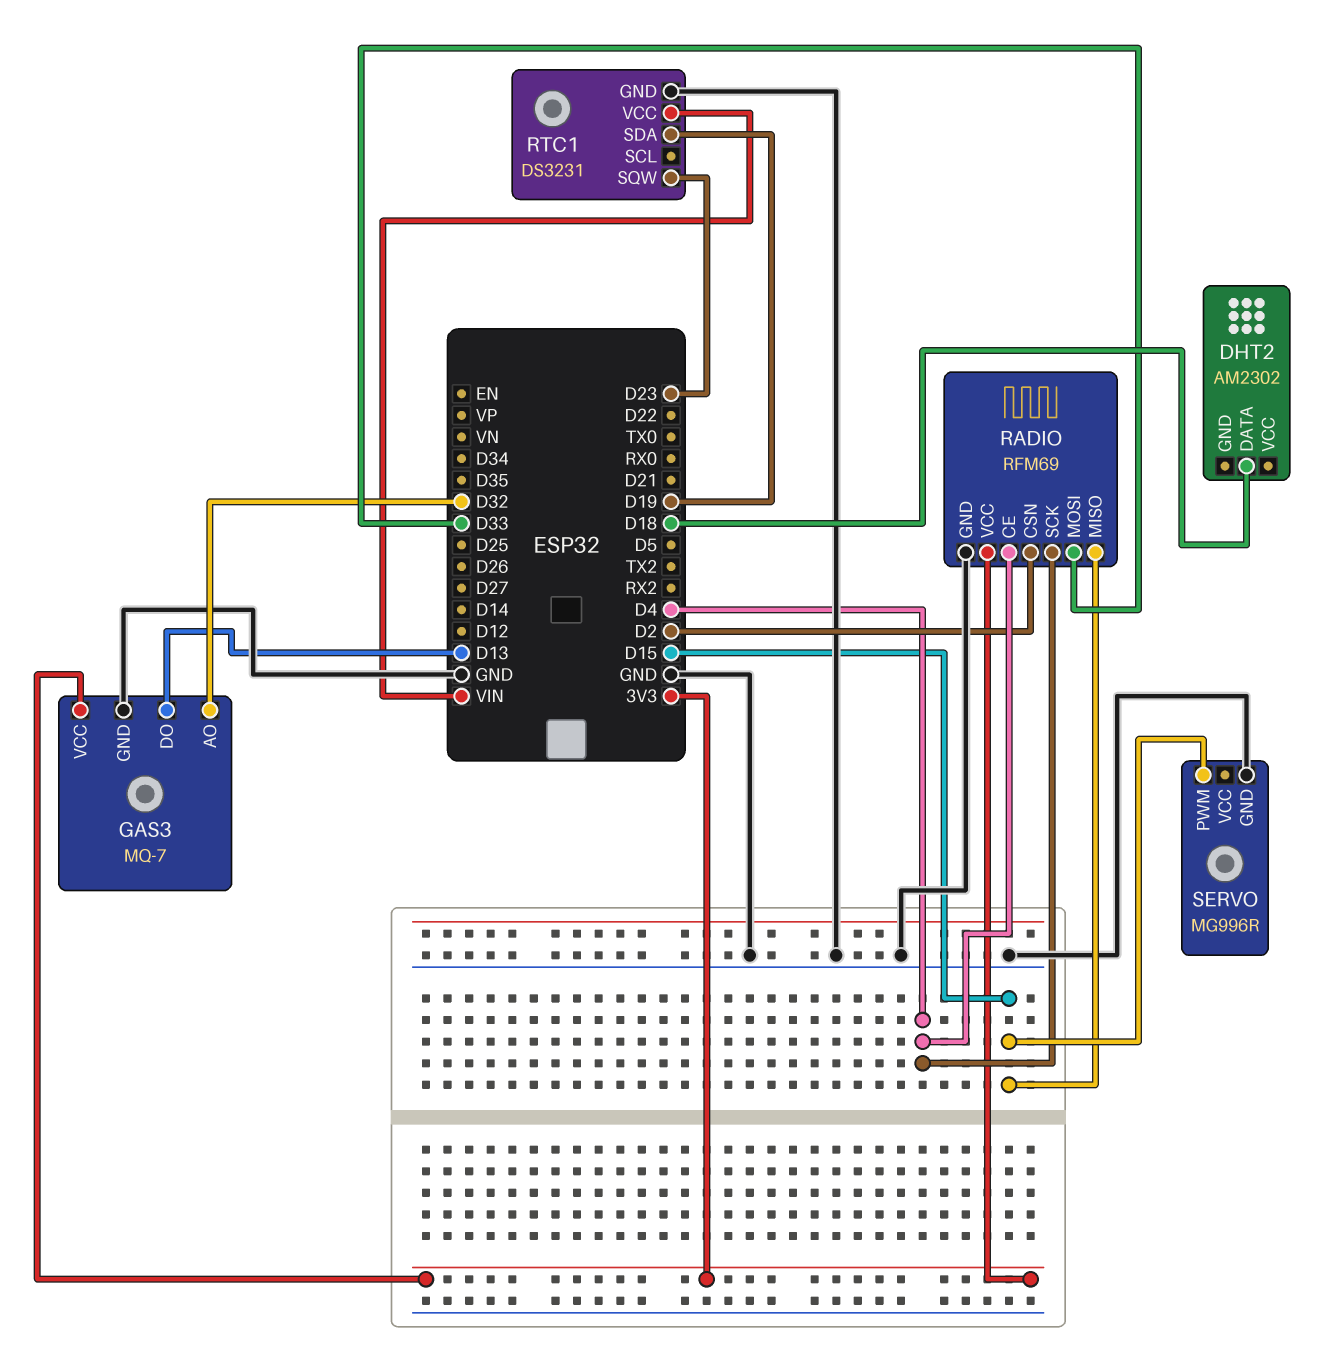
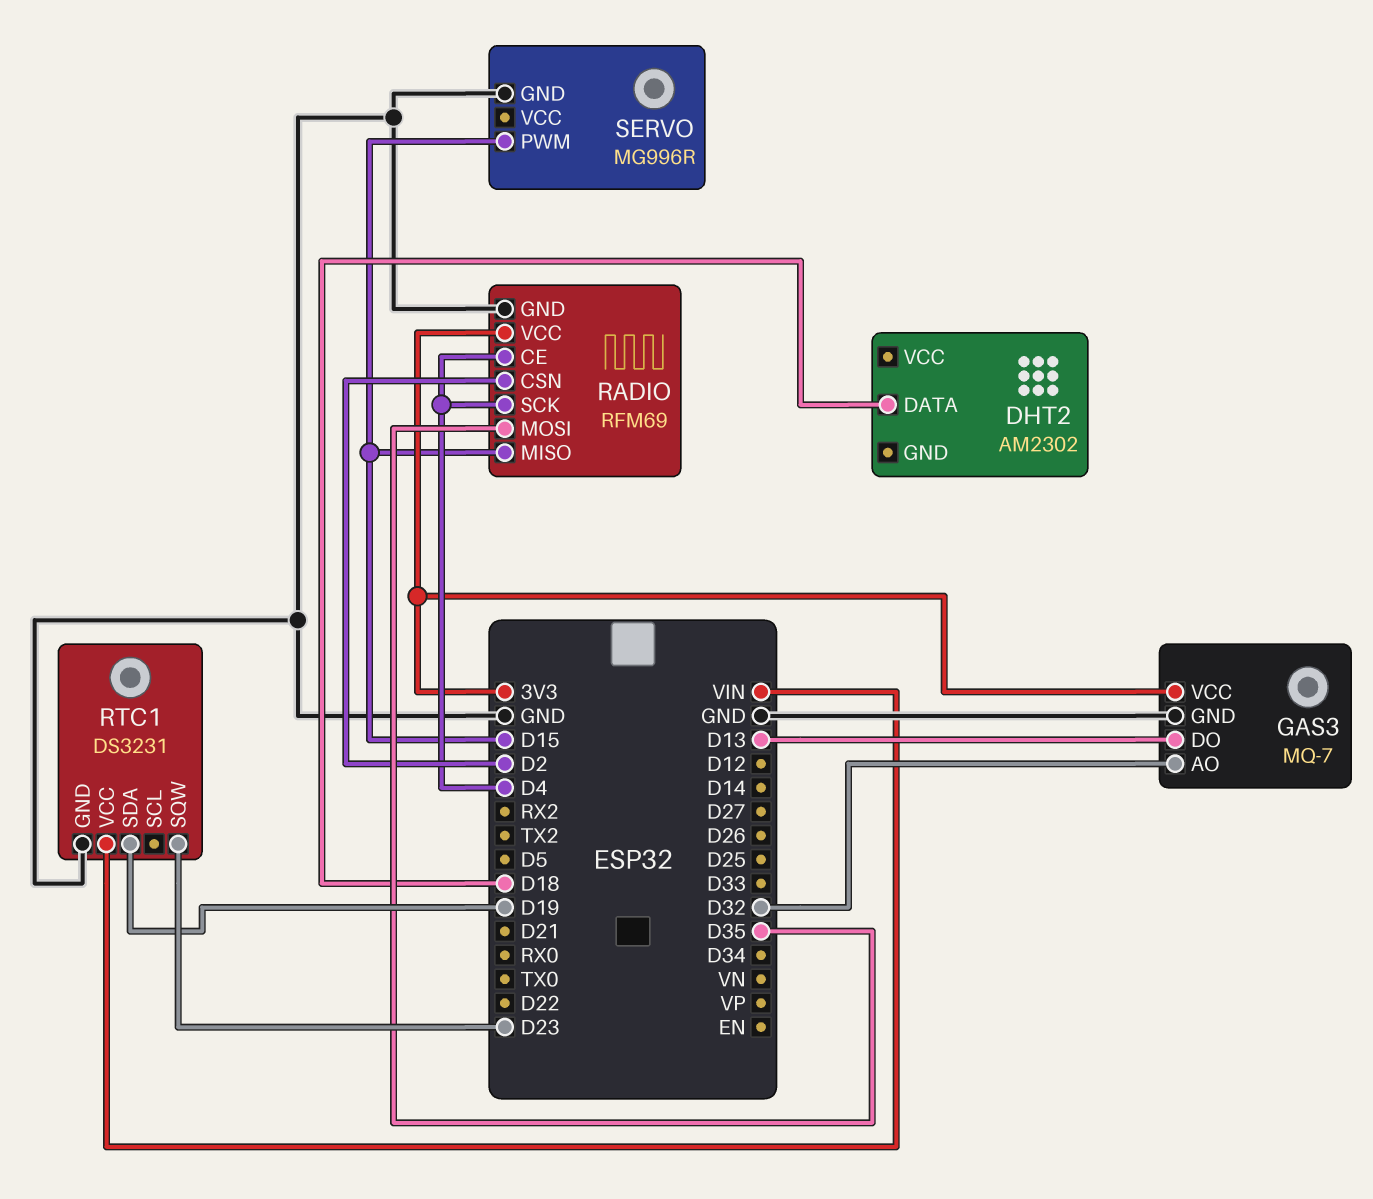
RADIO pin MOSI: D33 -> D35

